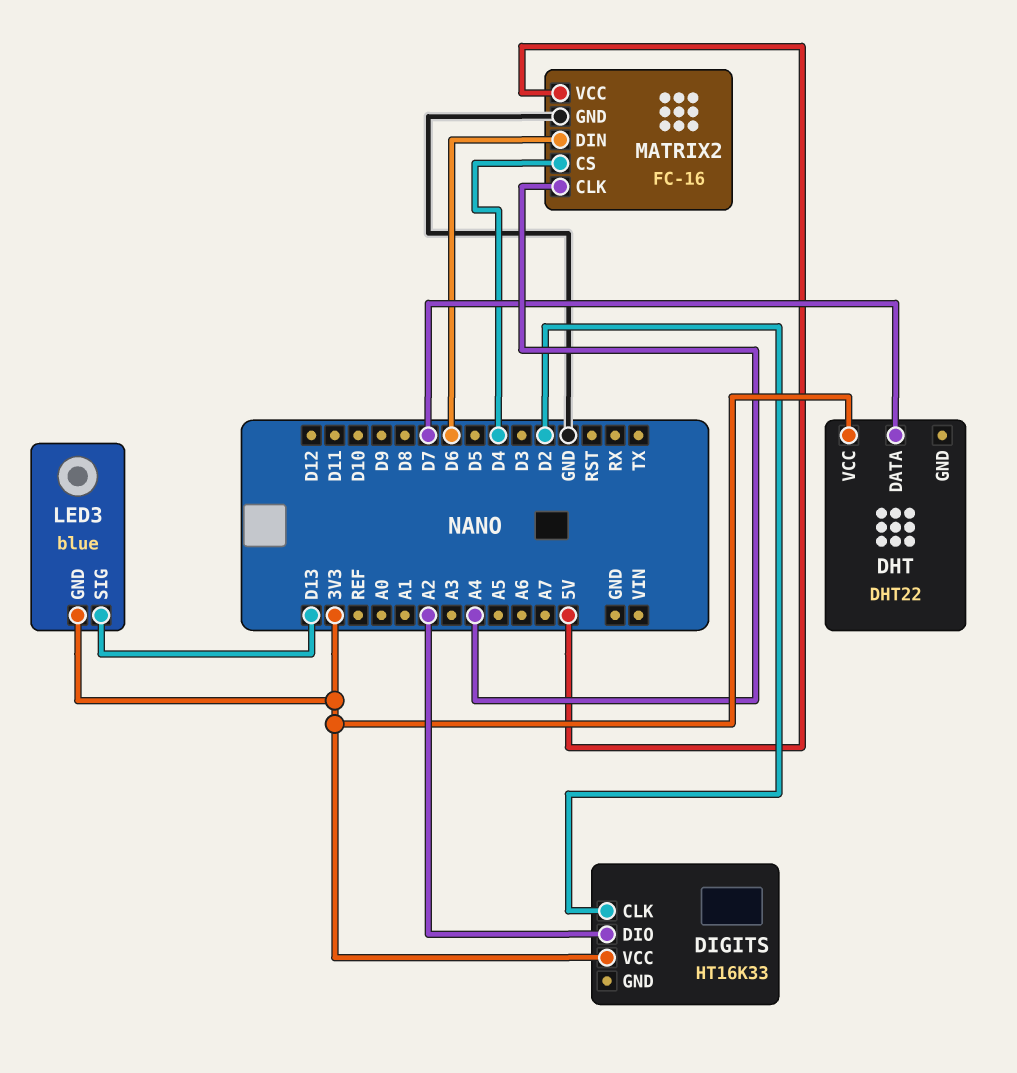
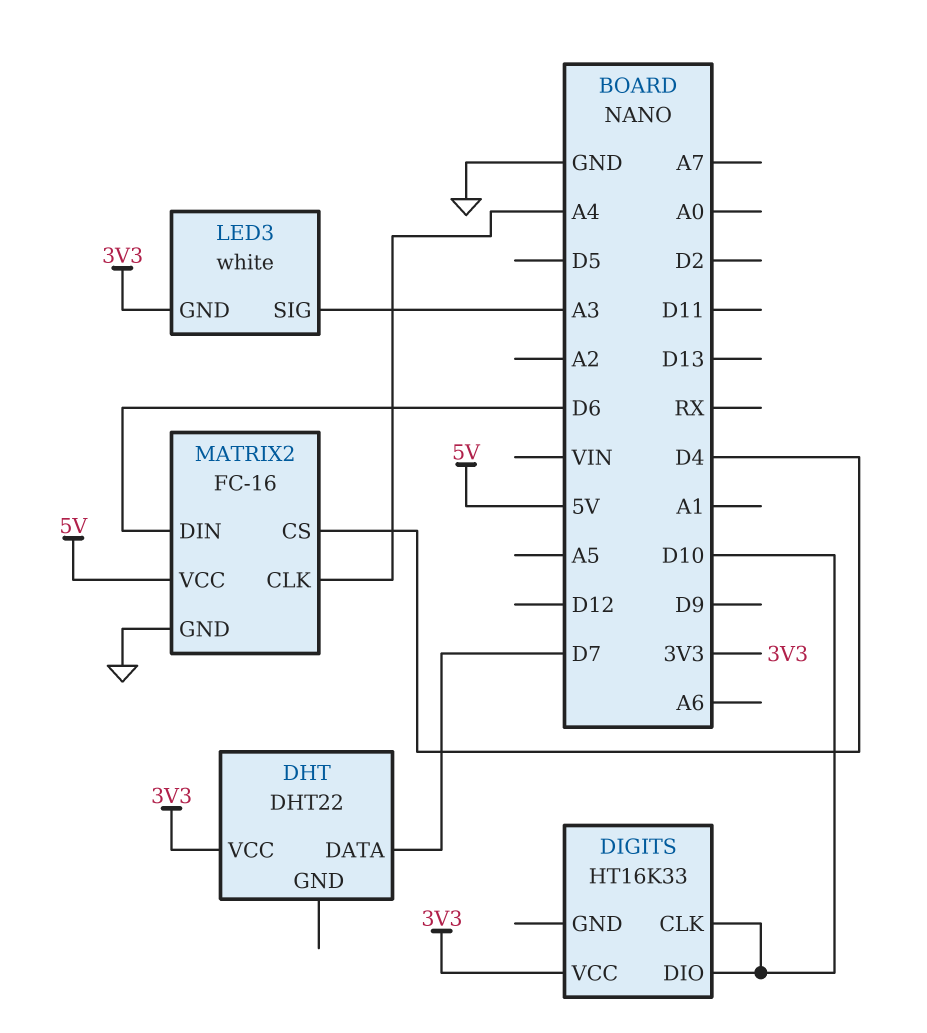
DIGITS pin CLK: D2 -> D10
DIGITS pin DIO: A2 -> D10
LED3: blue -> white
LED3 pin SIG: D13 -> A3

